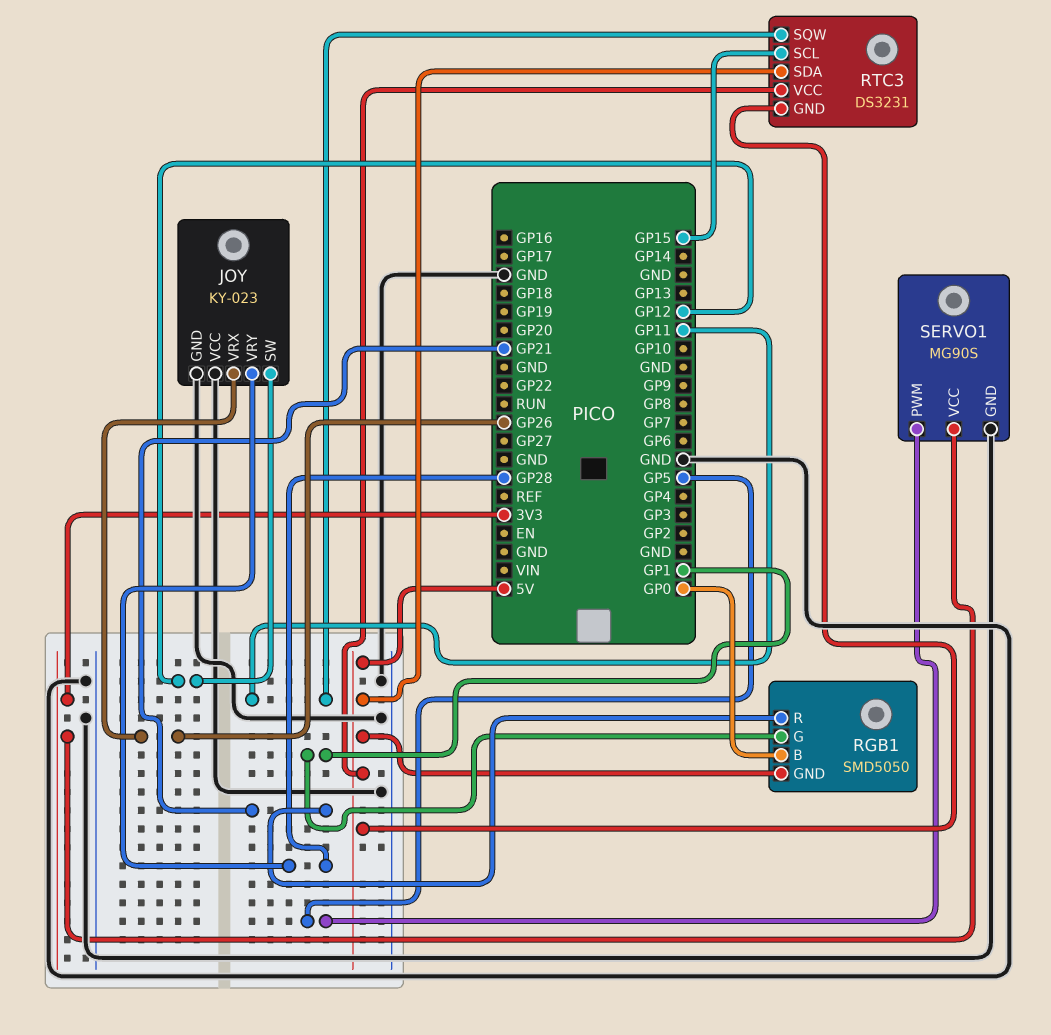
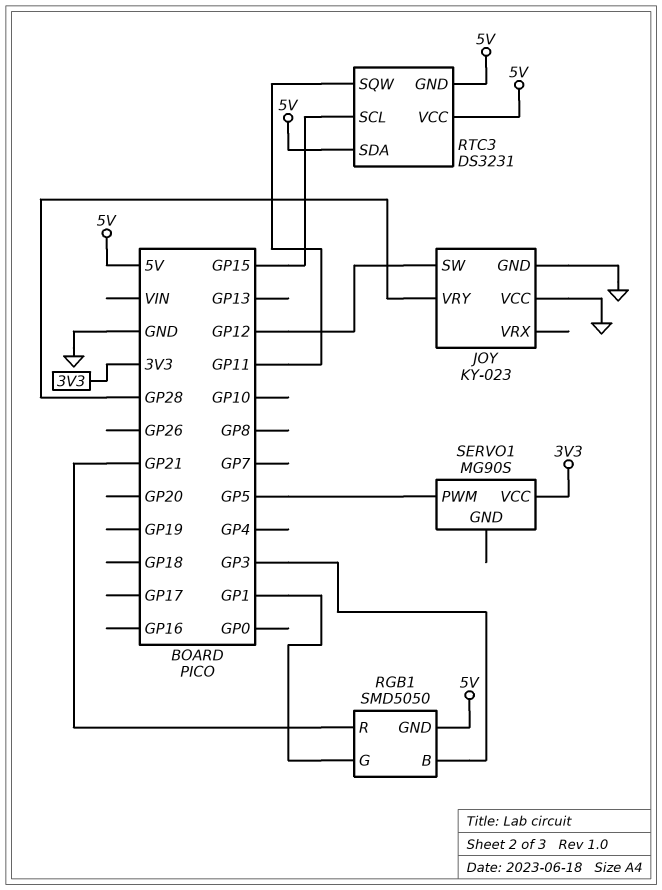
JOY pin VRX: GP26 -> none
RGB1 pin B: GP0 -> GP3
SERVO1 pin GND: GND -> none

